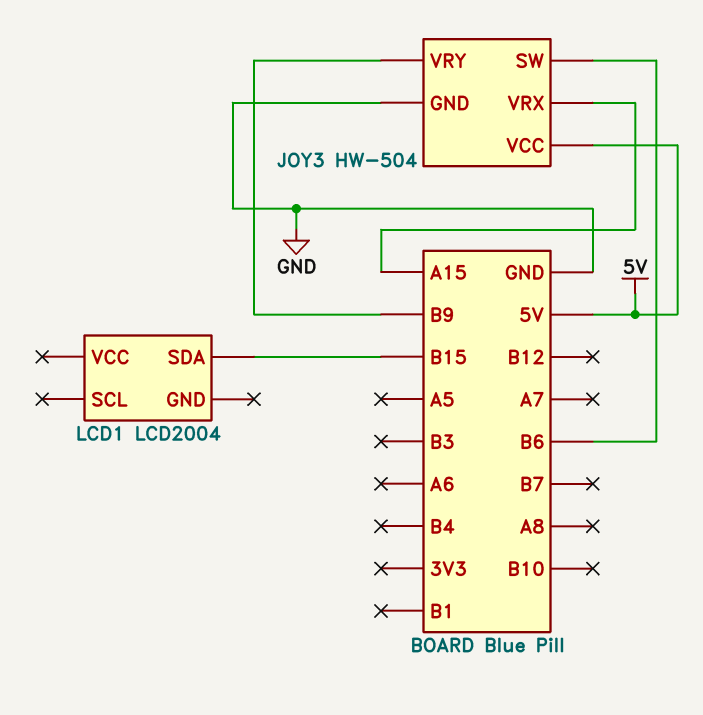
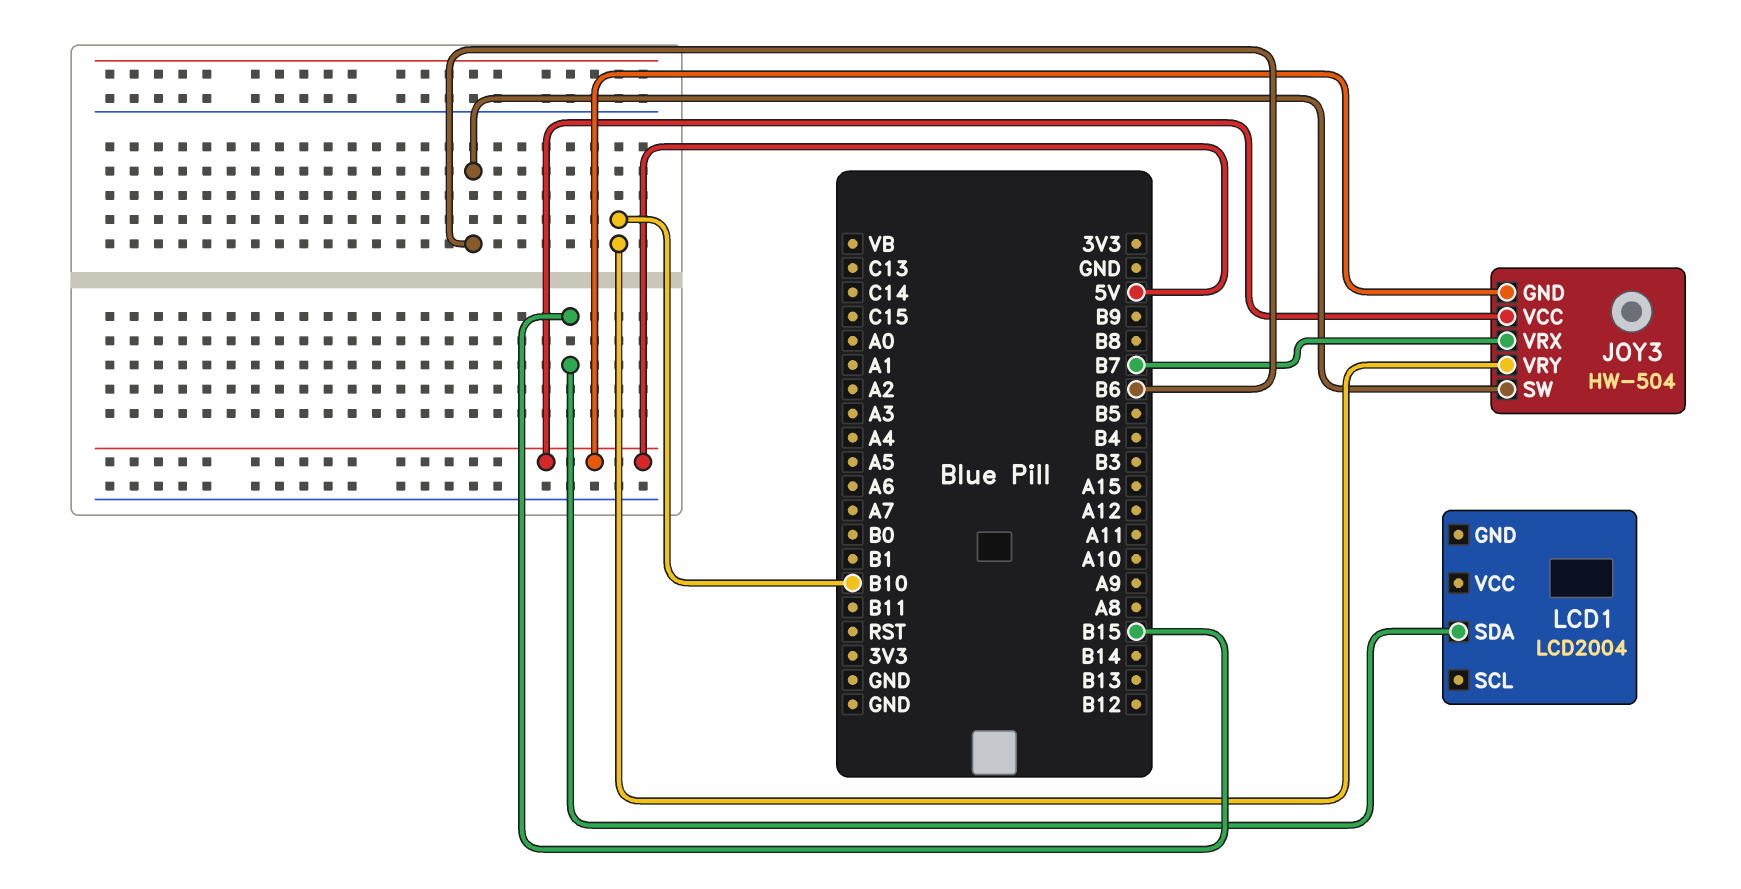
JOY3 pin GND: GND -> 5V
JOY3 pin VRX: A15 -> B7
JOY3 pin VRY: B9 -> B10

